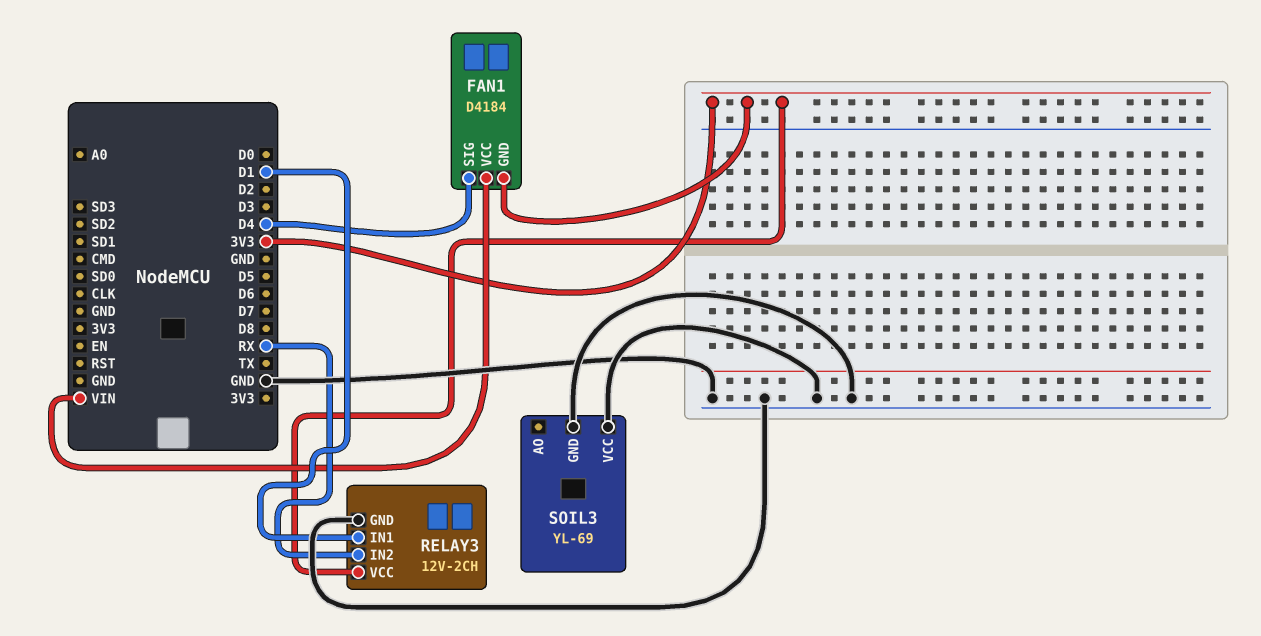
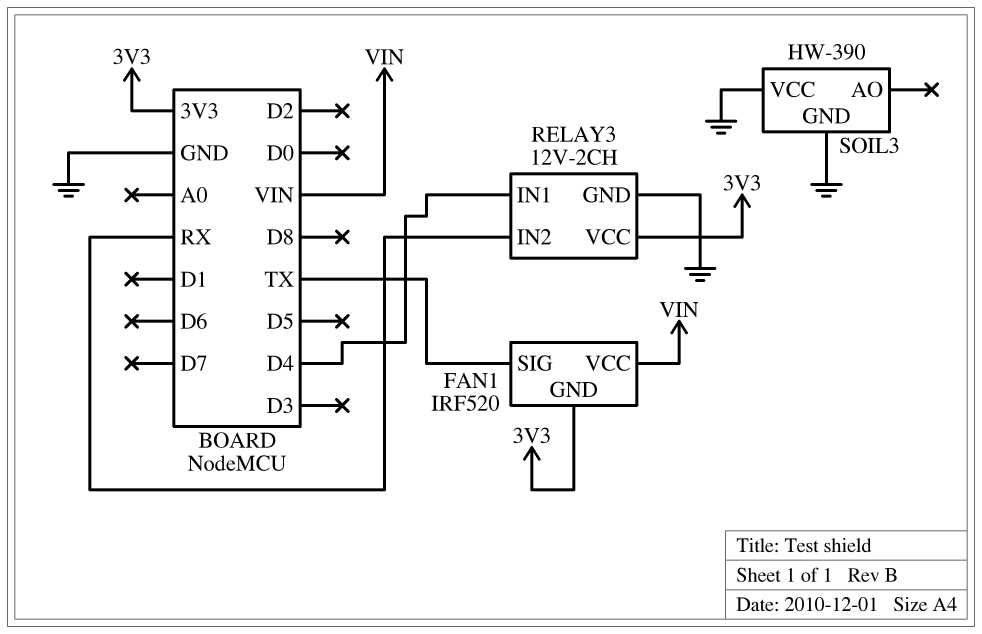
FAN1: D4184 -> IRF520
FAN1 pin SIG: D4 -> TX
RELAY3 pin IN1: D1 -> D4
SOIL3: YL-69 -> HW-390

